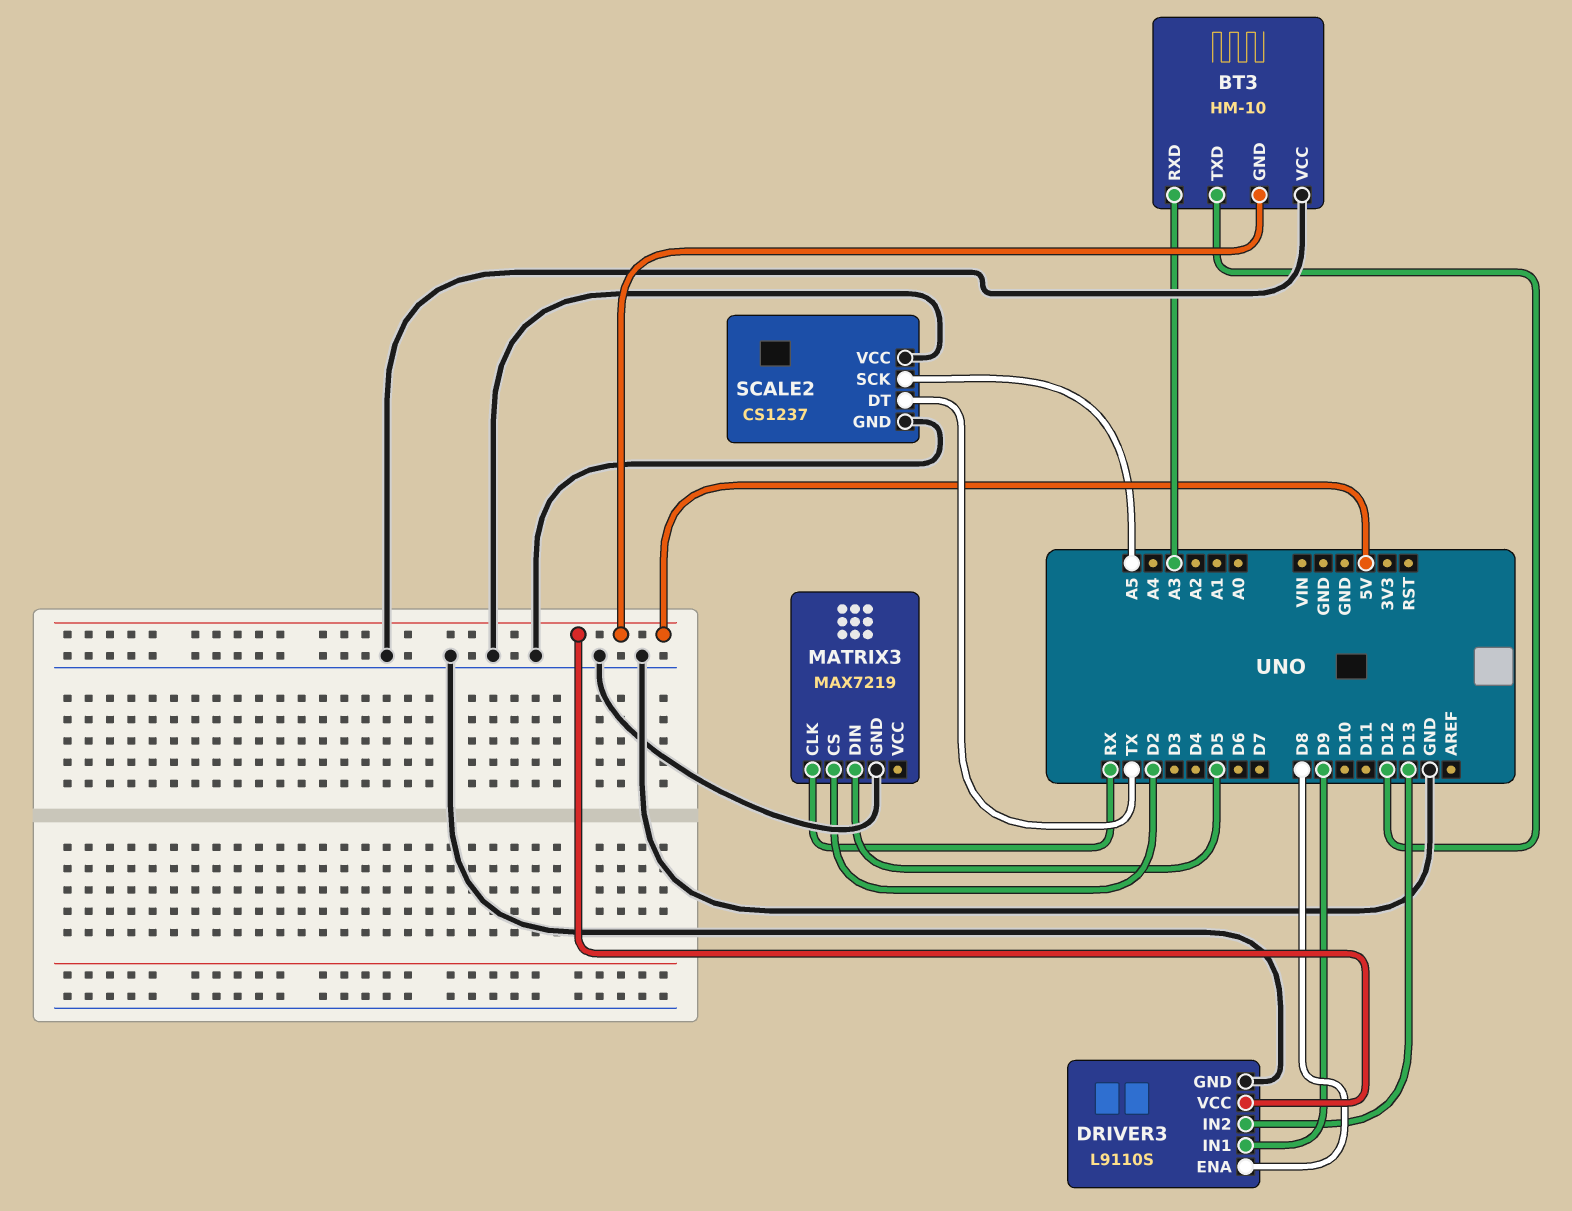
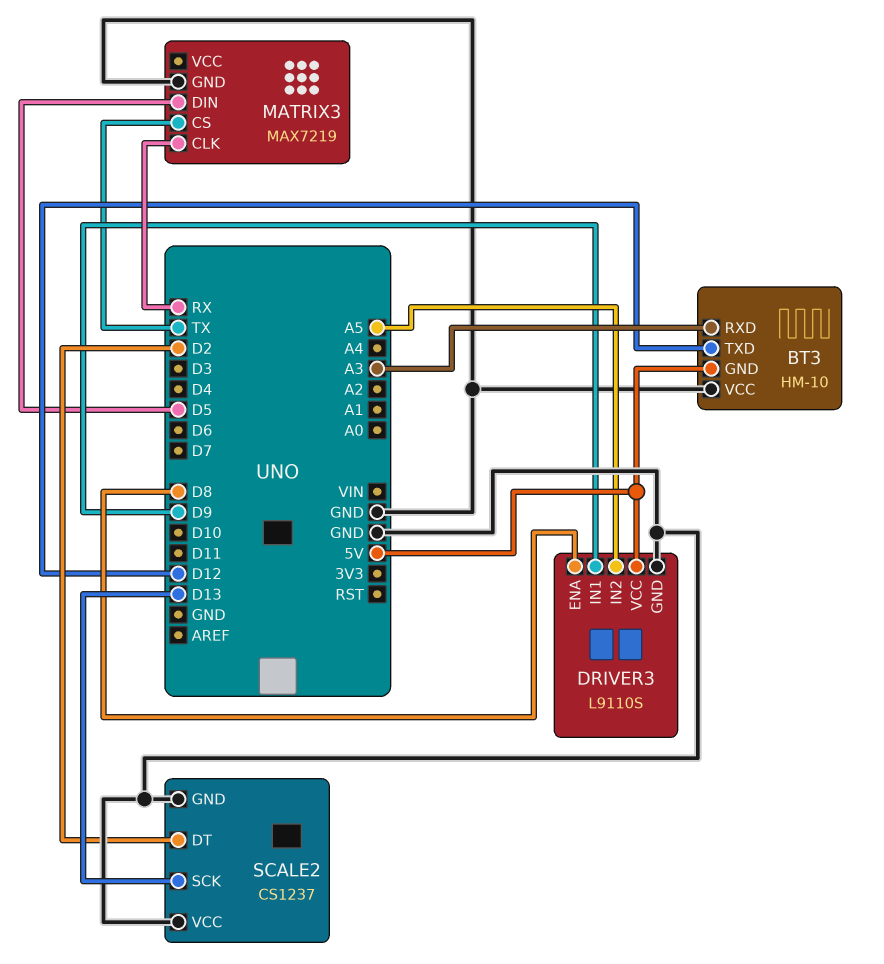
DRIVER3 pin IN2: D13 -> A5
MATRIX3 pin CS: D2 -> TX
SCALE2 pin DT: TX -> D2
SCALE2 pin SCK: A5 -> D13

